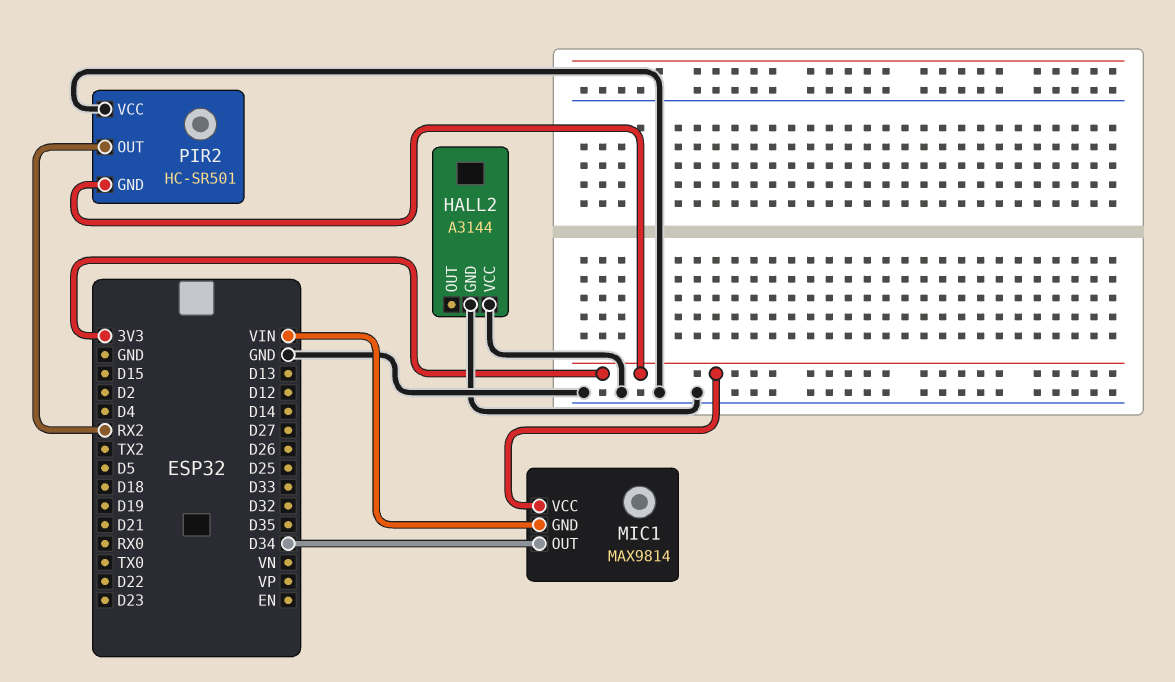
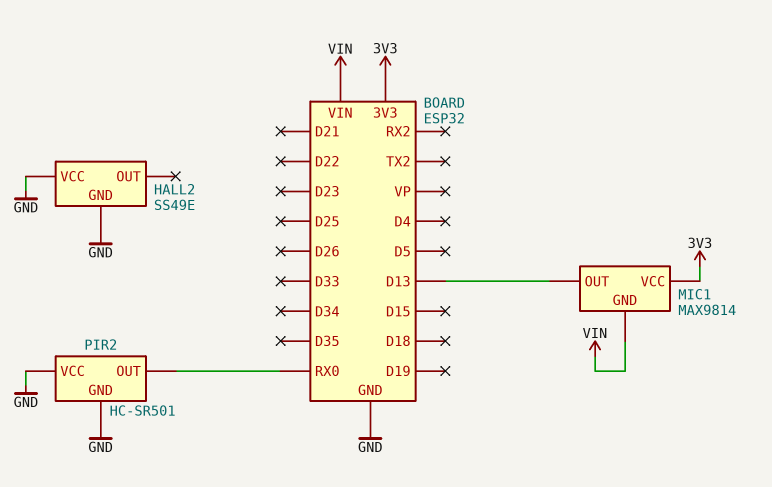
HALL2: A3144 -> SS49E
MIC1 pin OUT: D34 -> D13
PIR2 pin GND: 3V3 -> GND
PIR2 pin OUT: RX2 -> RX0

